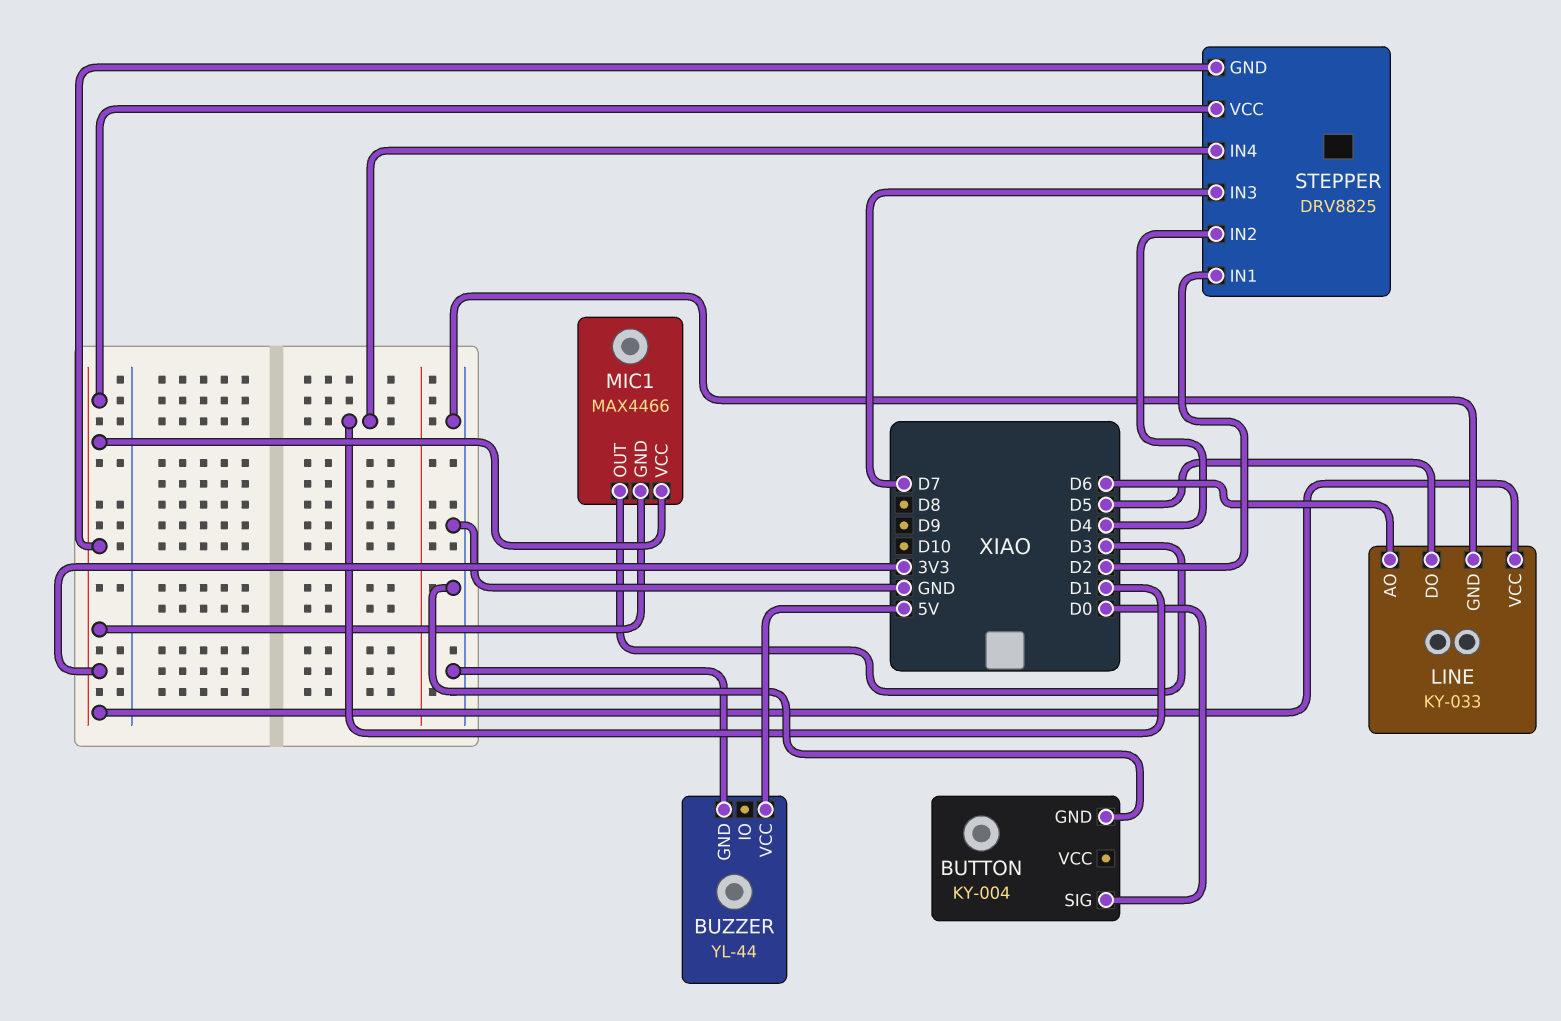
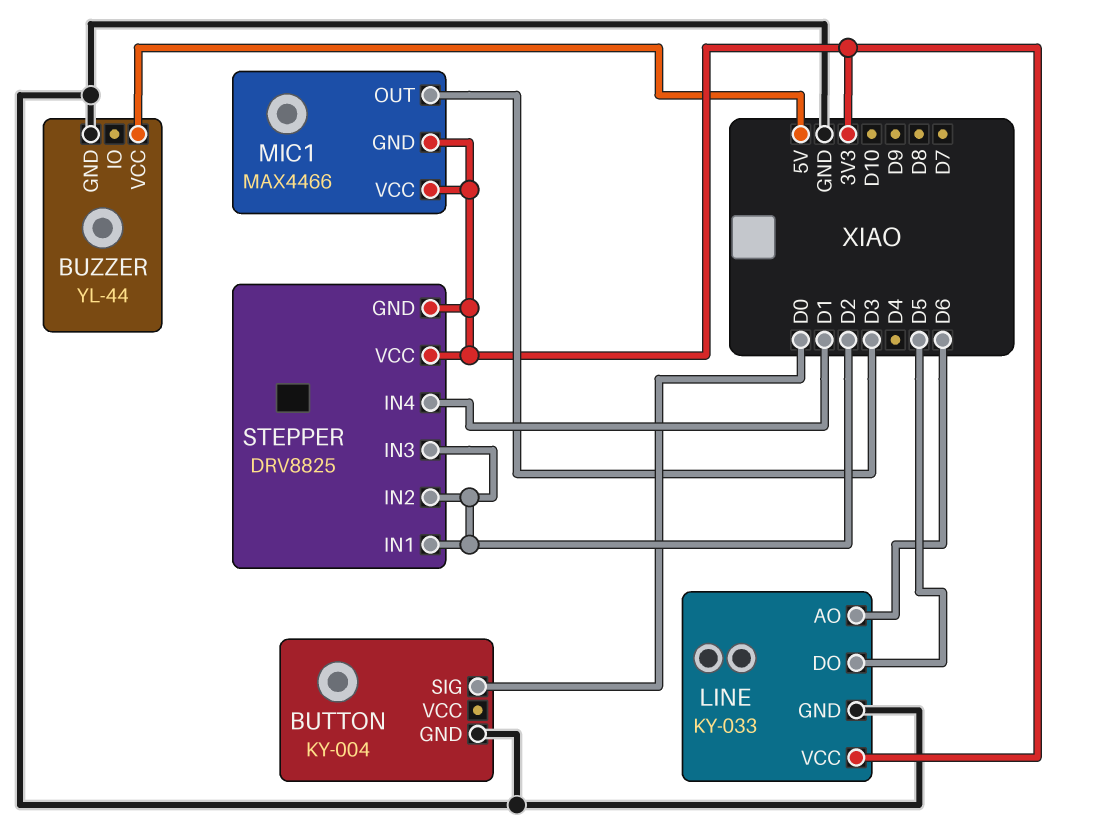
STEPPER pin IN2: D4 -> D2
STEPPER pin IN3: D7 -> D2

